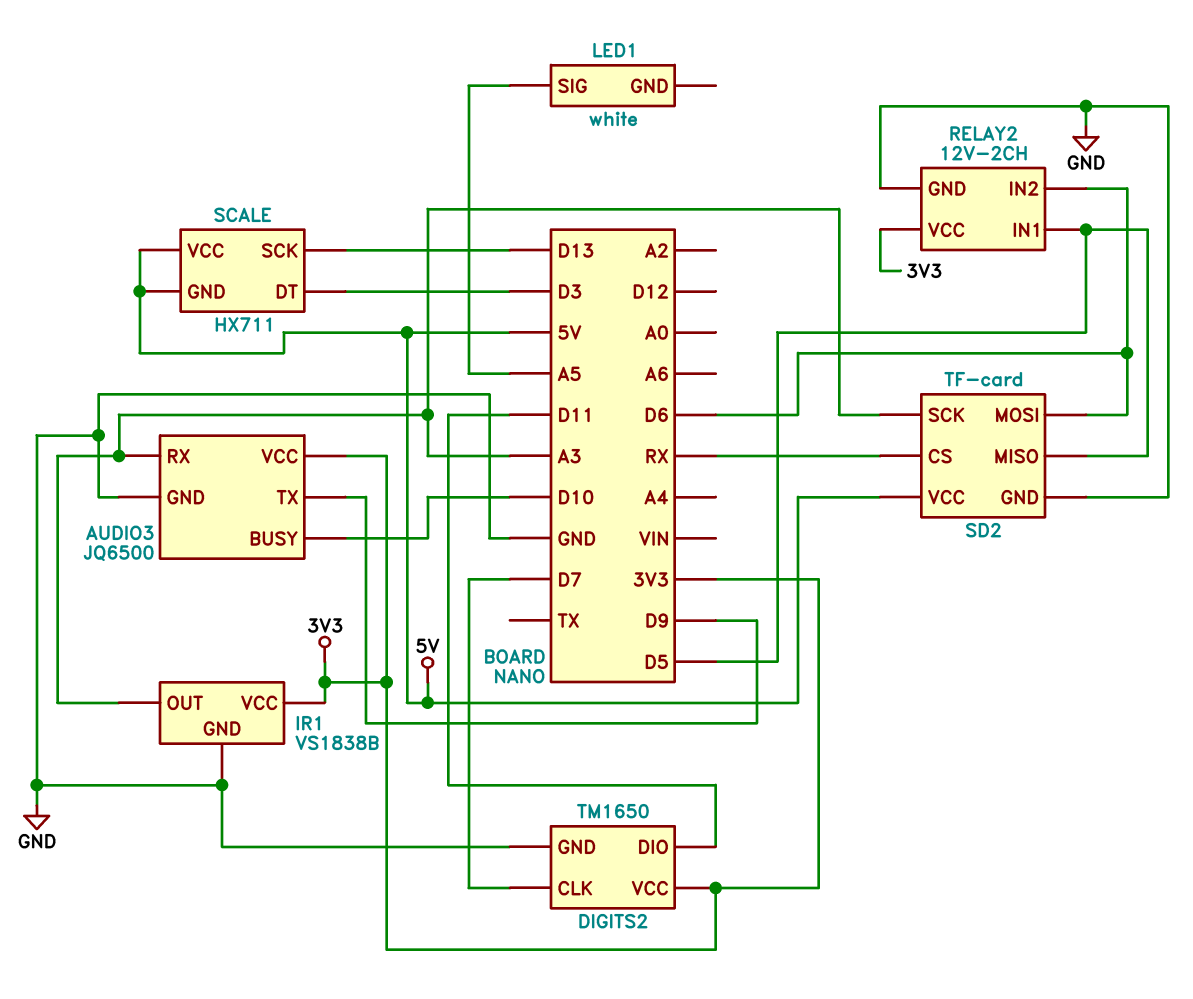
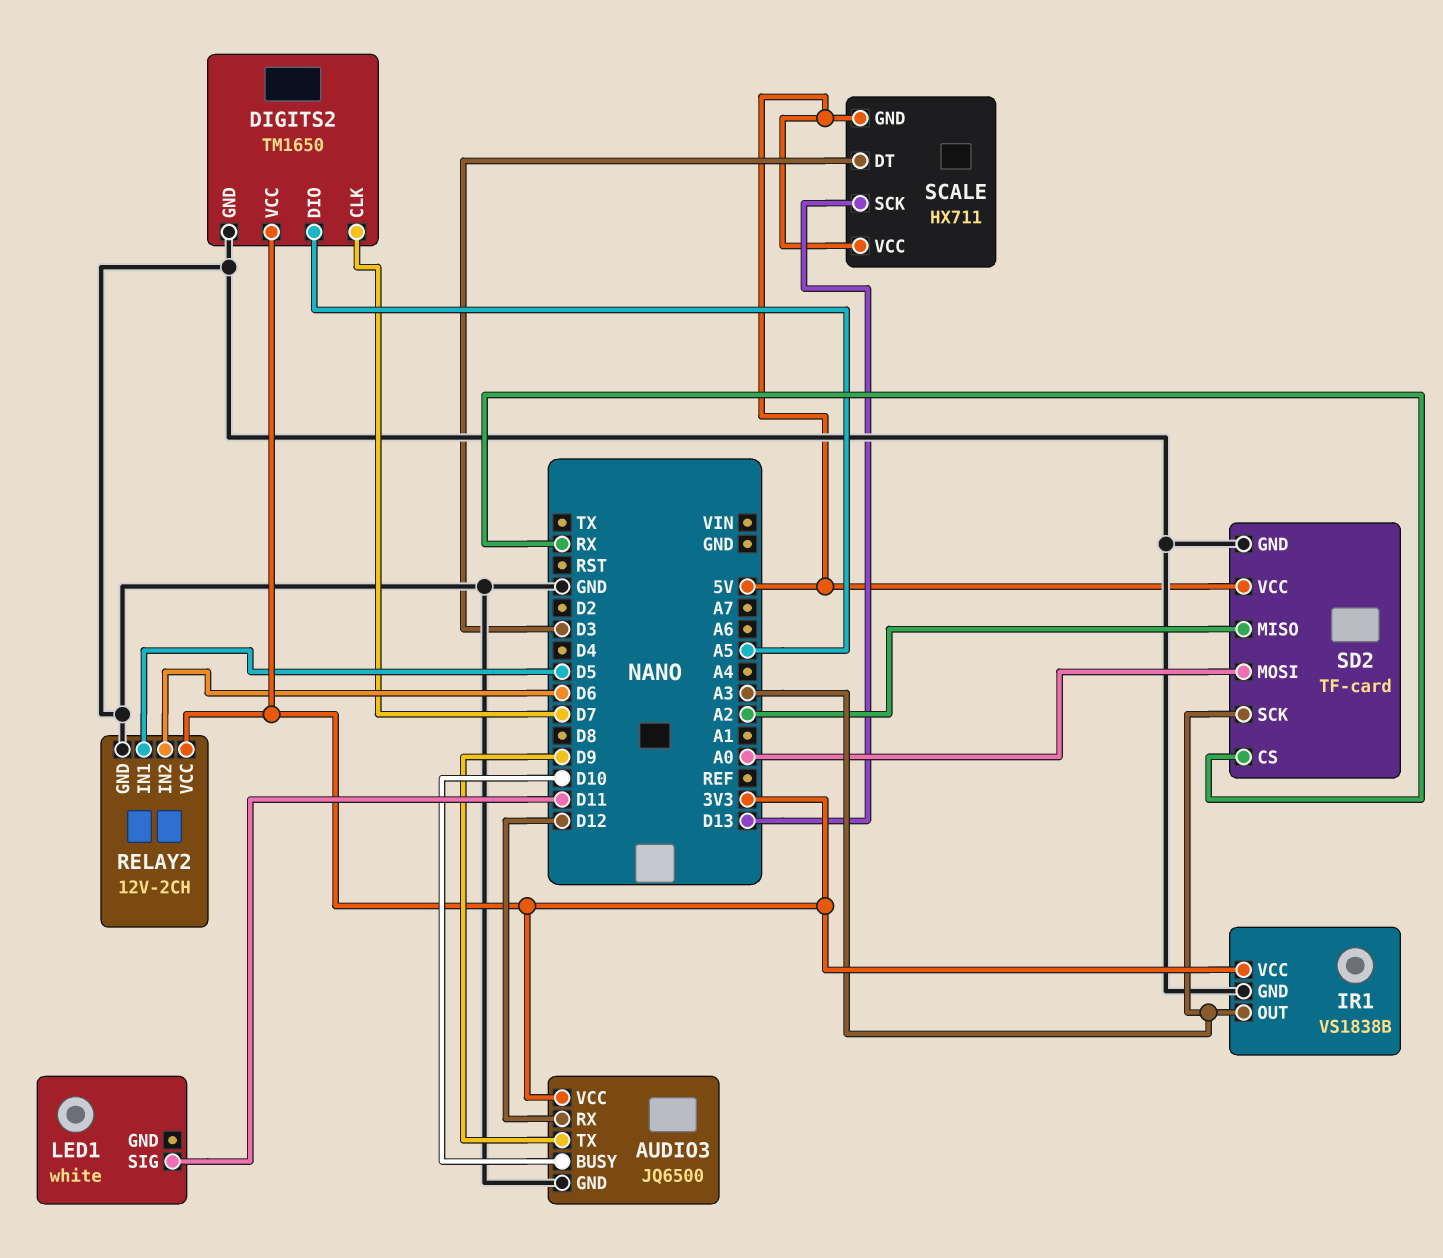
AUDIO3 pin RX: A3 -> D12
DIGITS2 pin DIO: D11 -> A5
LED1 pin SIG: A5 -> D11
SD2 pin MISO: D5 -> A2
SD2 pin MOSI: D6 -> A0

